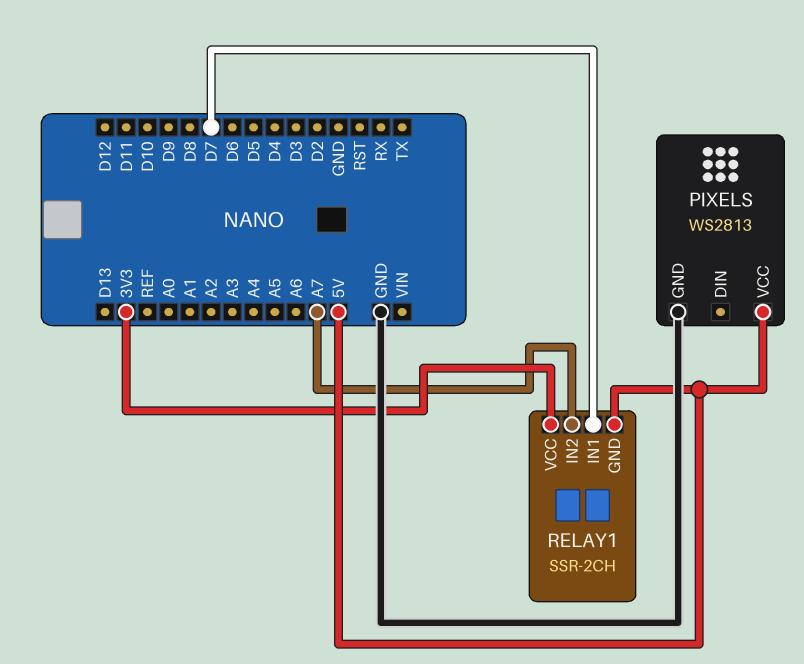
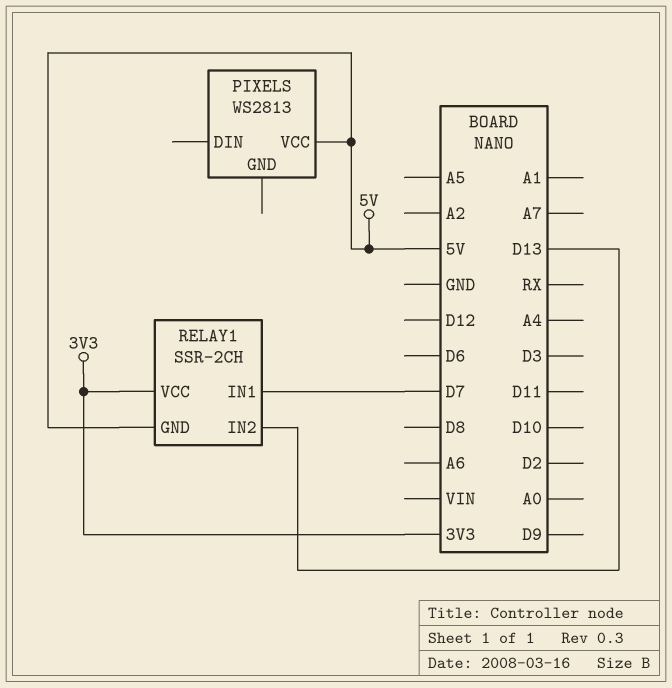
PIXELS pin GND: GND -> none
RELAY1 pin IN2: A7 -> D13

